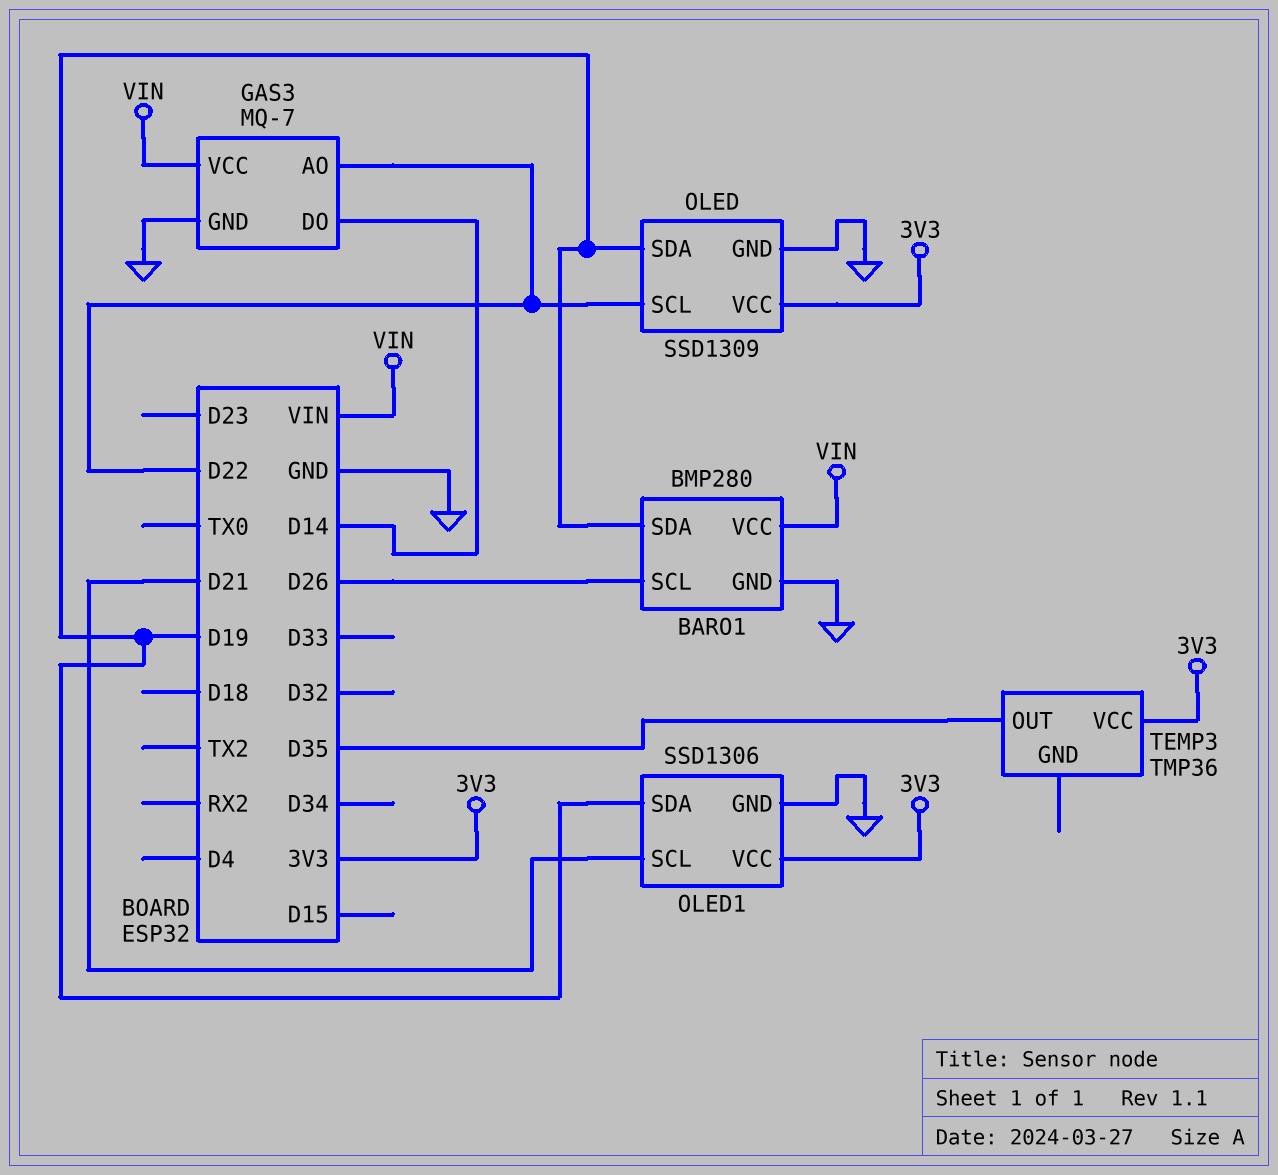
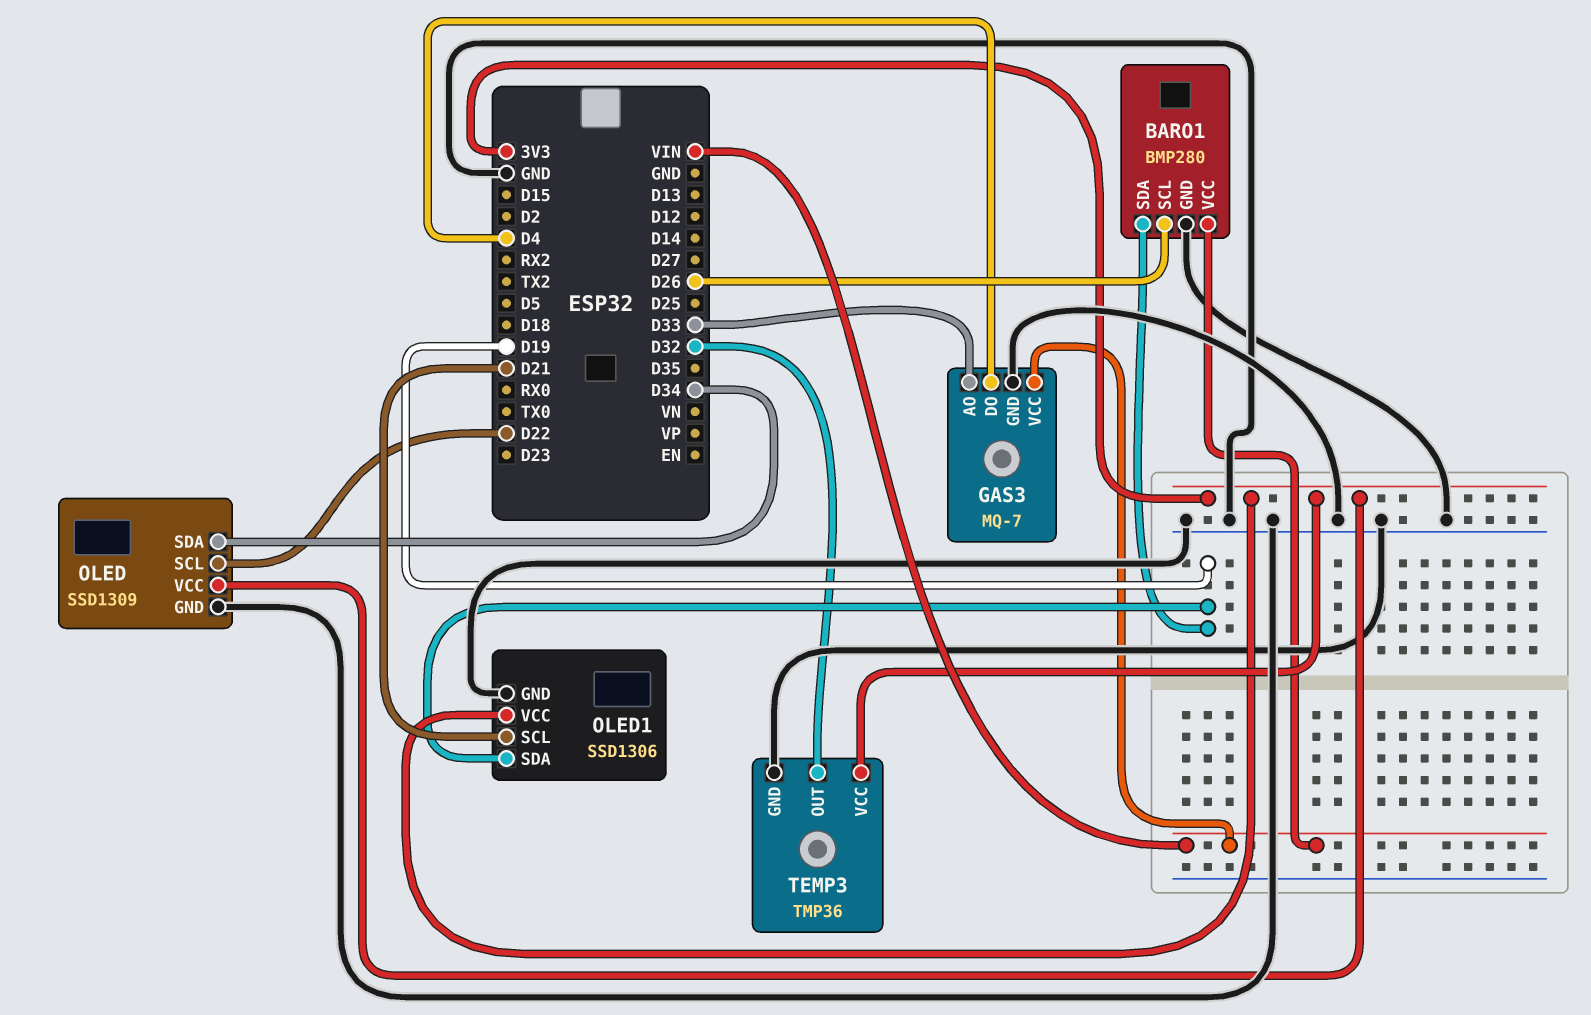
GAS3 pin AO: D22 -> D33
GAS3 pin DO: D14 -> D4
OLED pin SDA: D19 -> D34
TEMP3 pin GND: none -> GND
TEMP3 pin OUT: D35 -> D32

